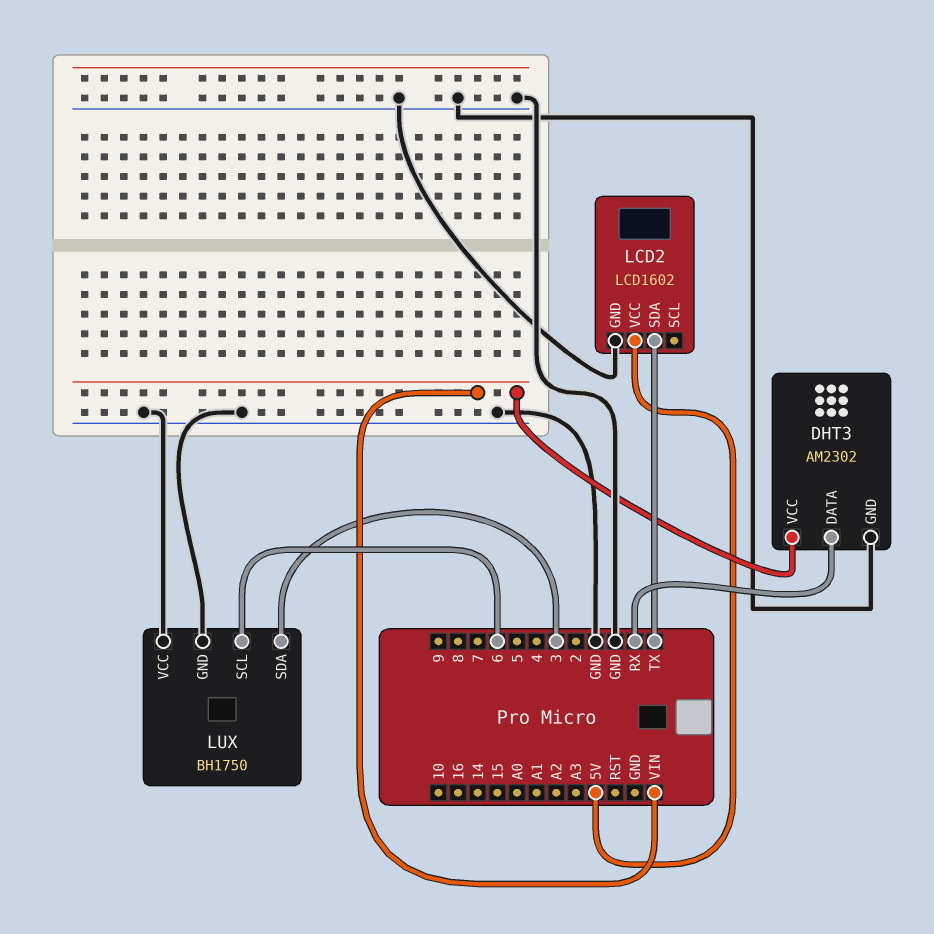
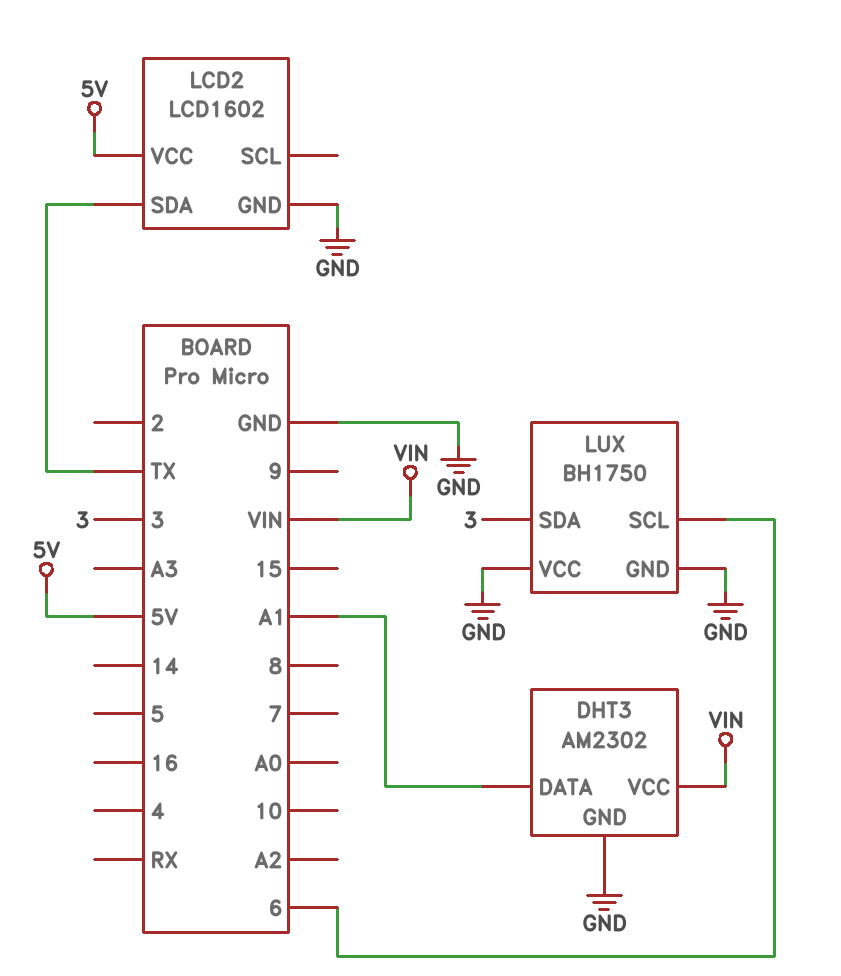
DHT3 pin DATA: RX -> A1

